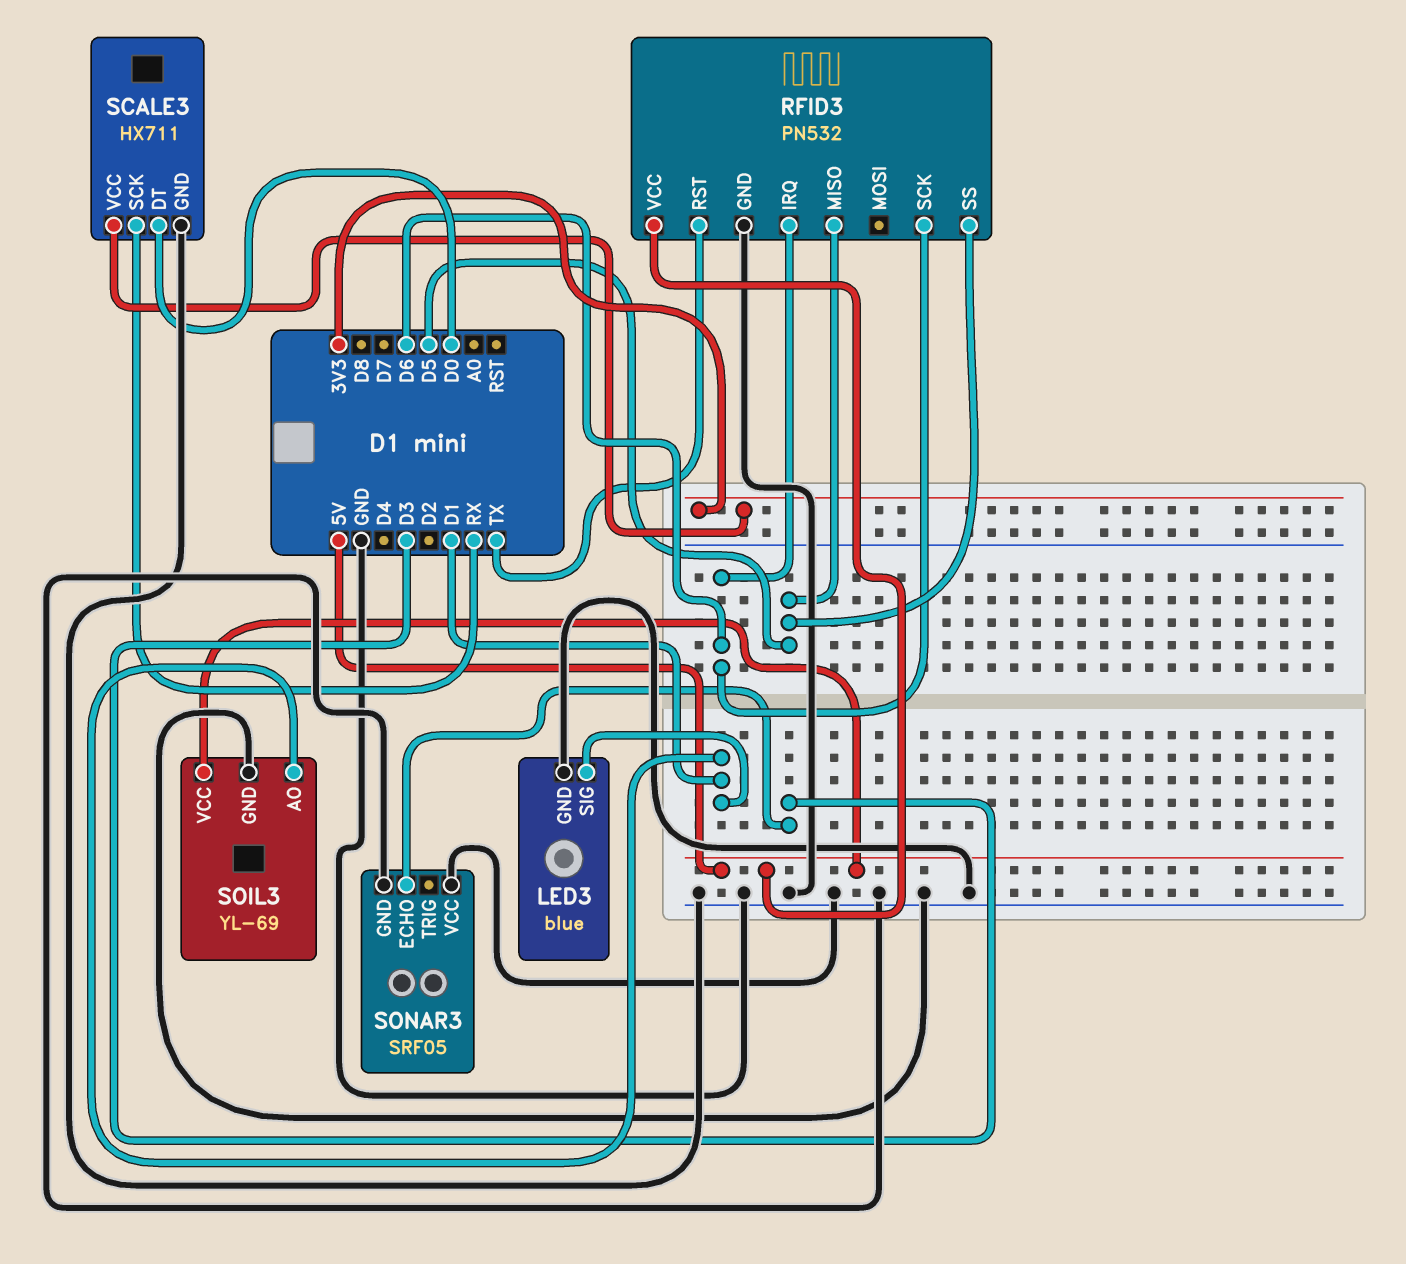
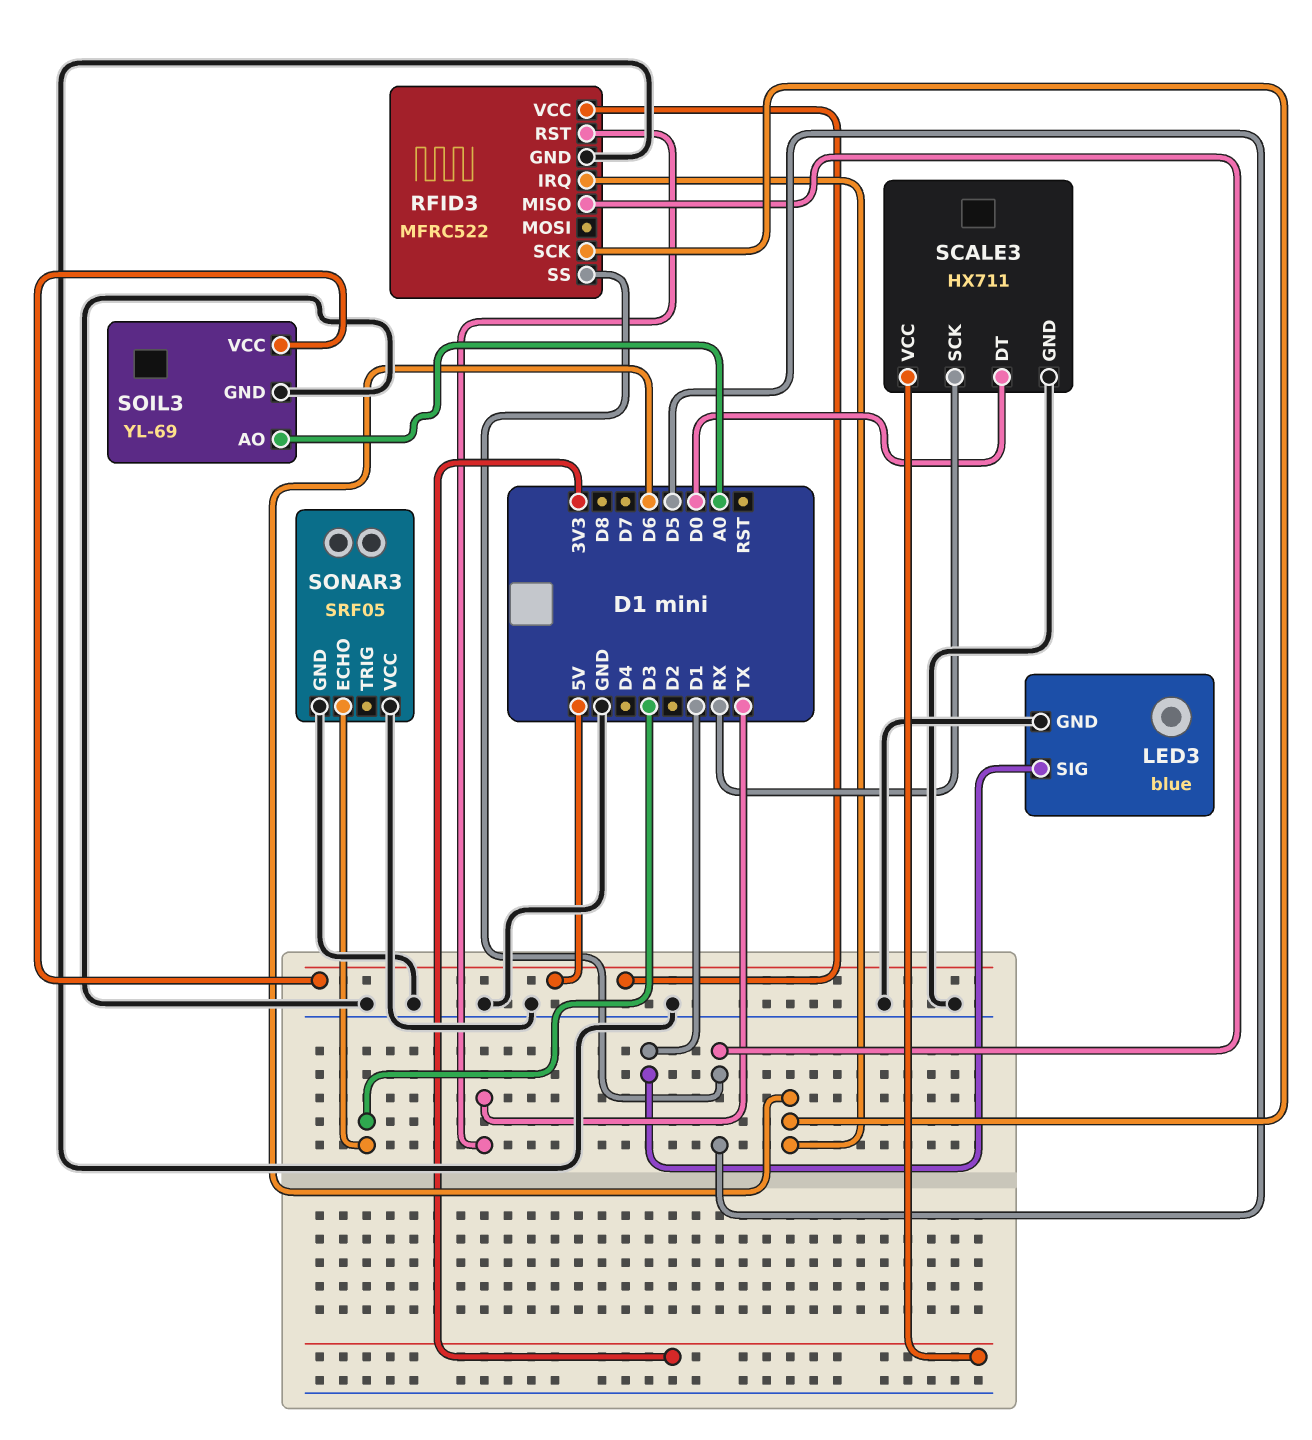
RFID3: PN532 -> MFRC522
SOIL3 pin AO: D1 -> A0

